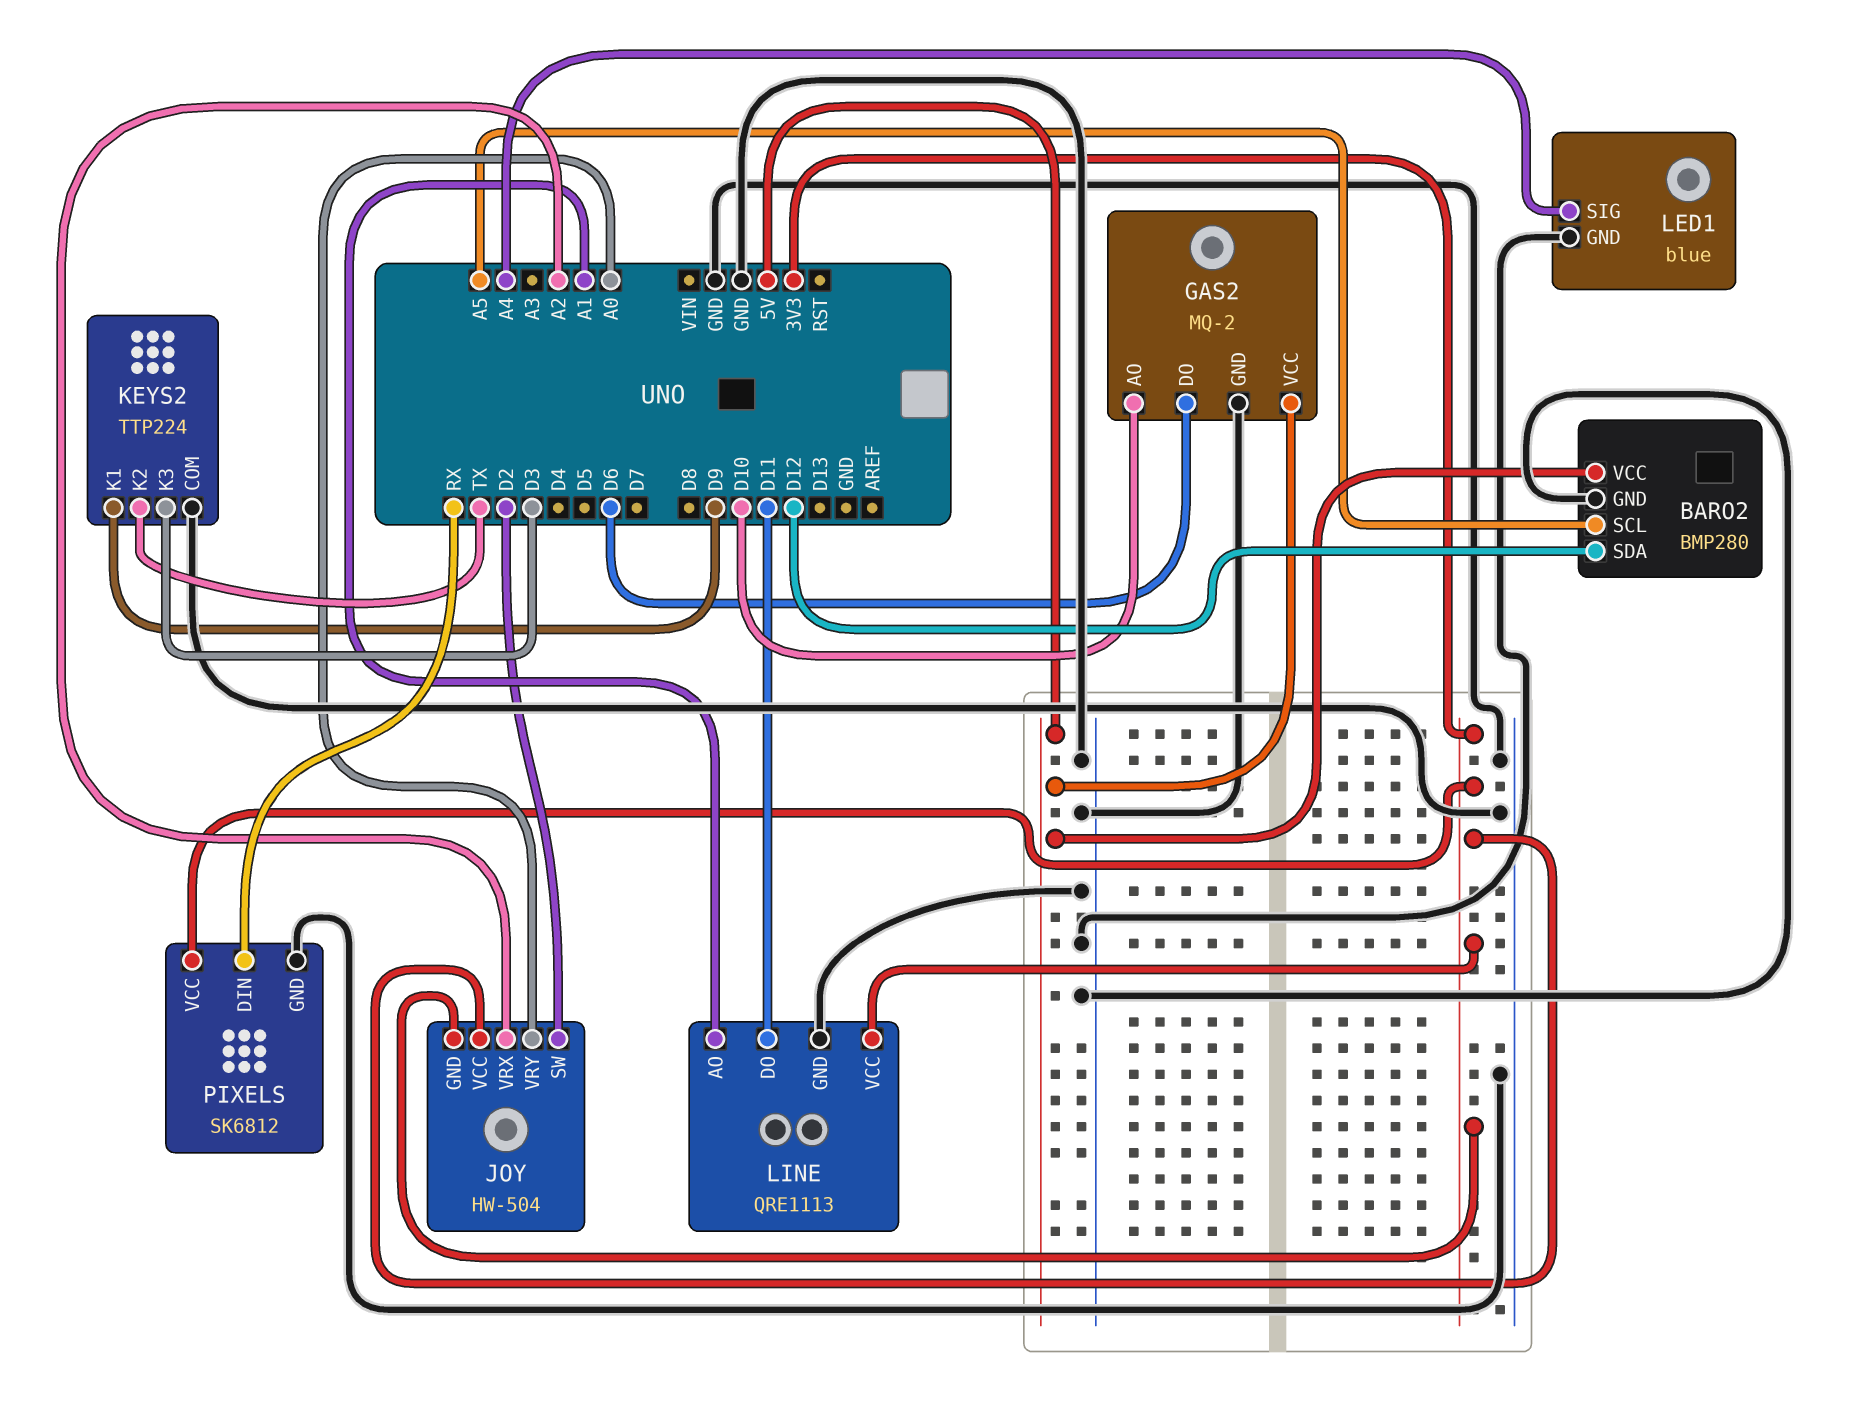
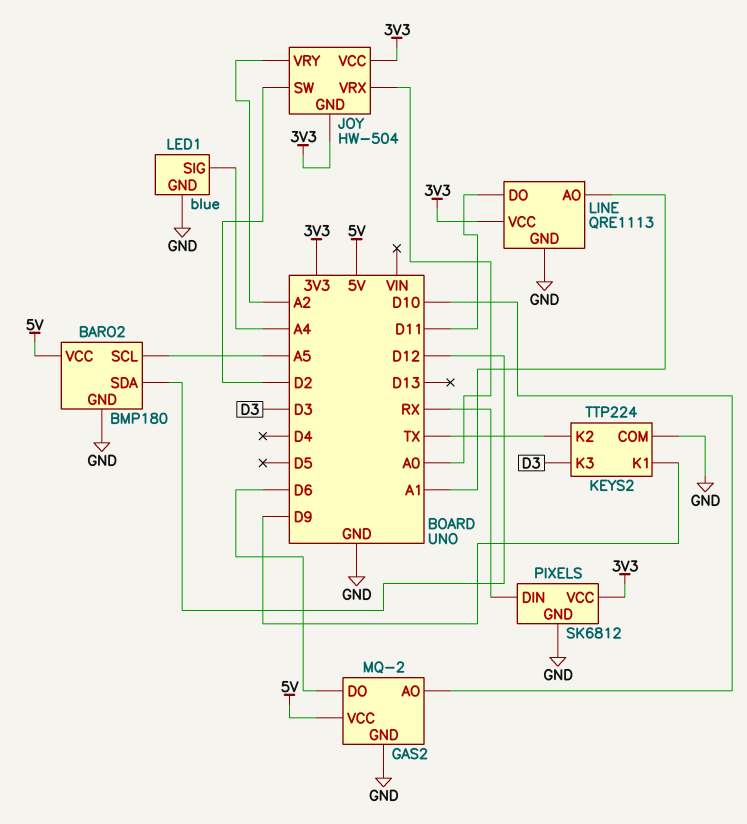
BARO2: BMP280 -> BMP180
JOY pin VRX: A2 -> A0
JOY pin VRY: A0 -> A2

